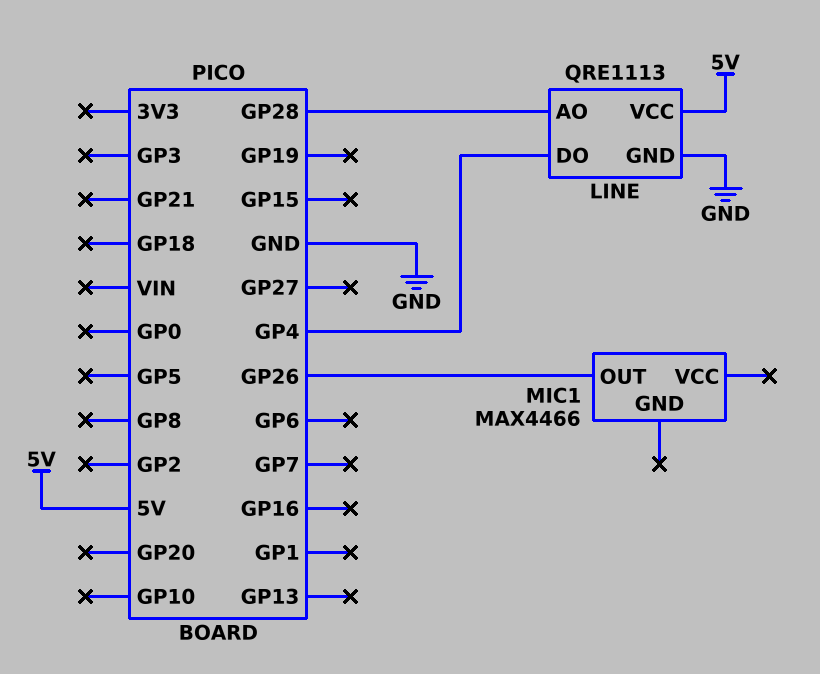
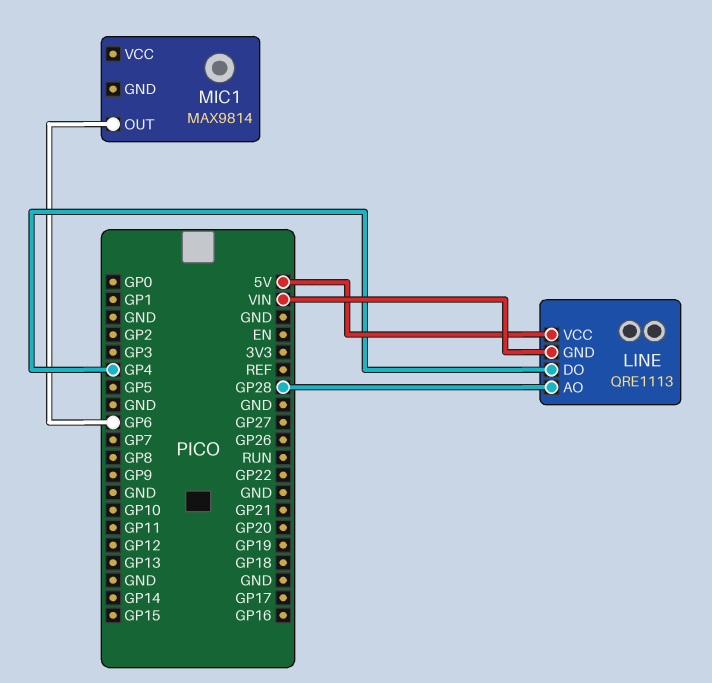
LINE pin GND: GND -> VIN
MIC1: MAX4466 -> MAX9814
MIC1 pin OUT: GP26 -> GP6

